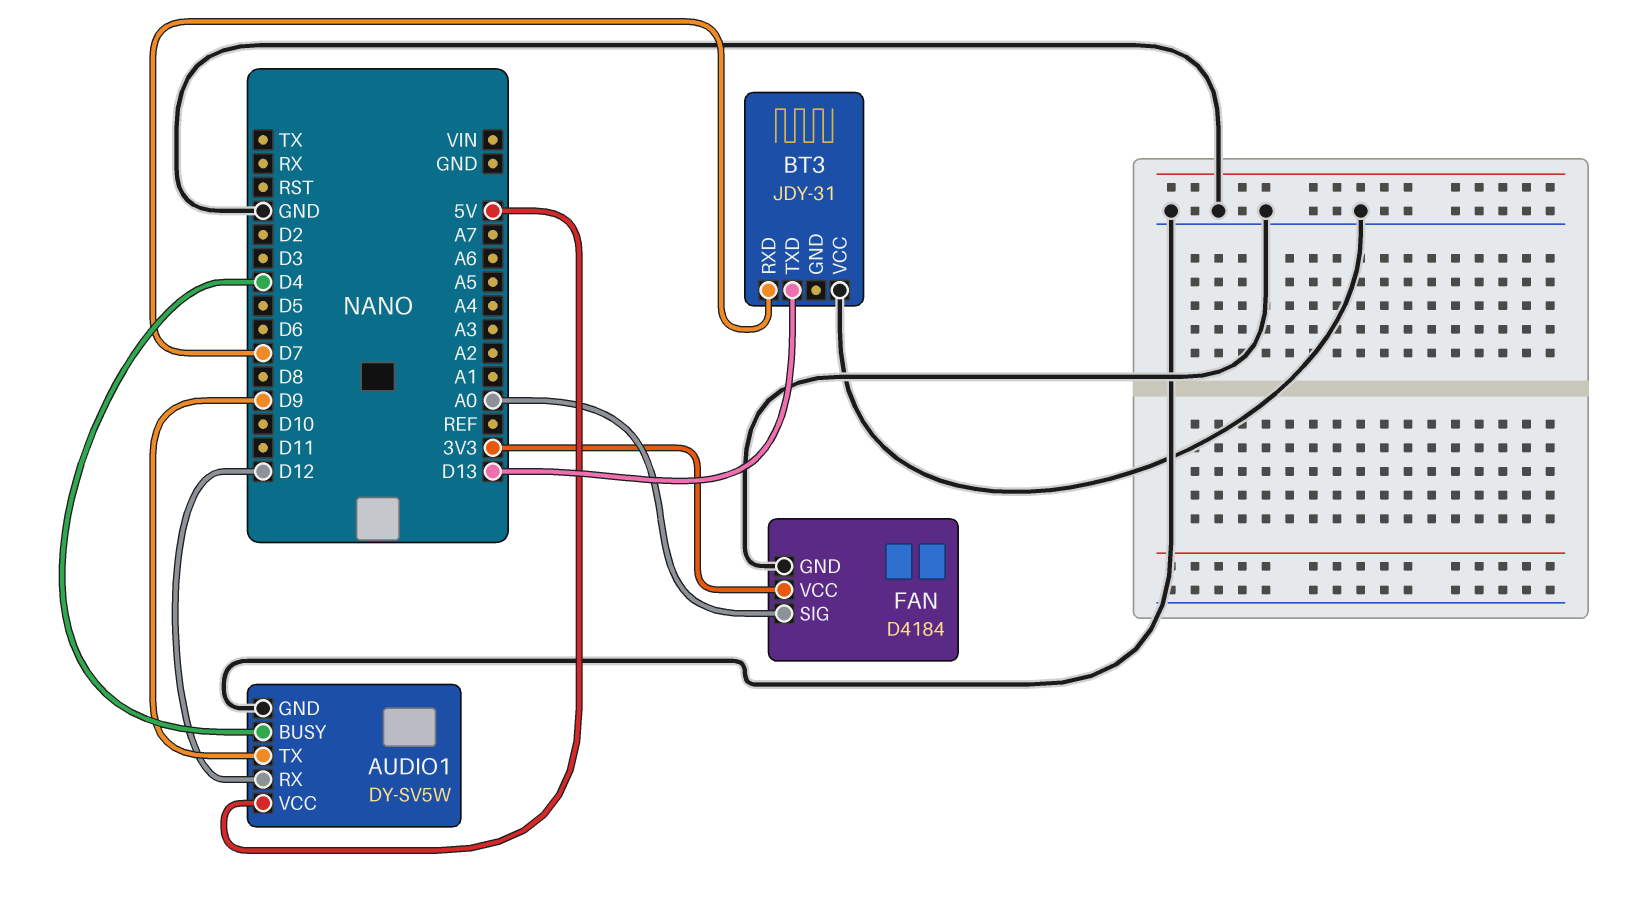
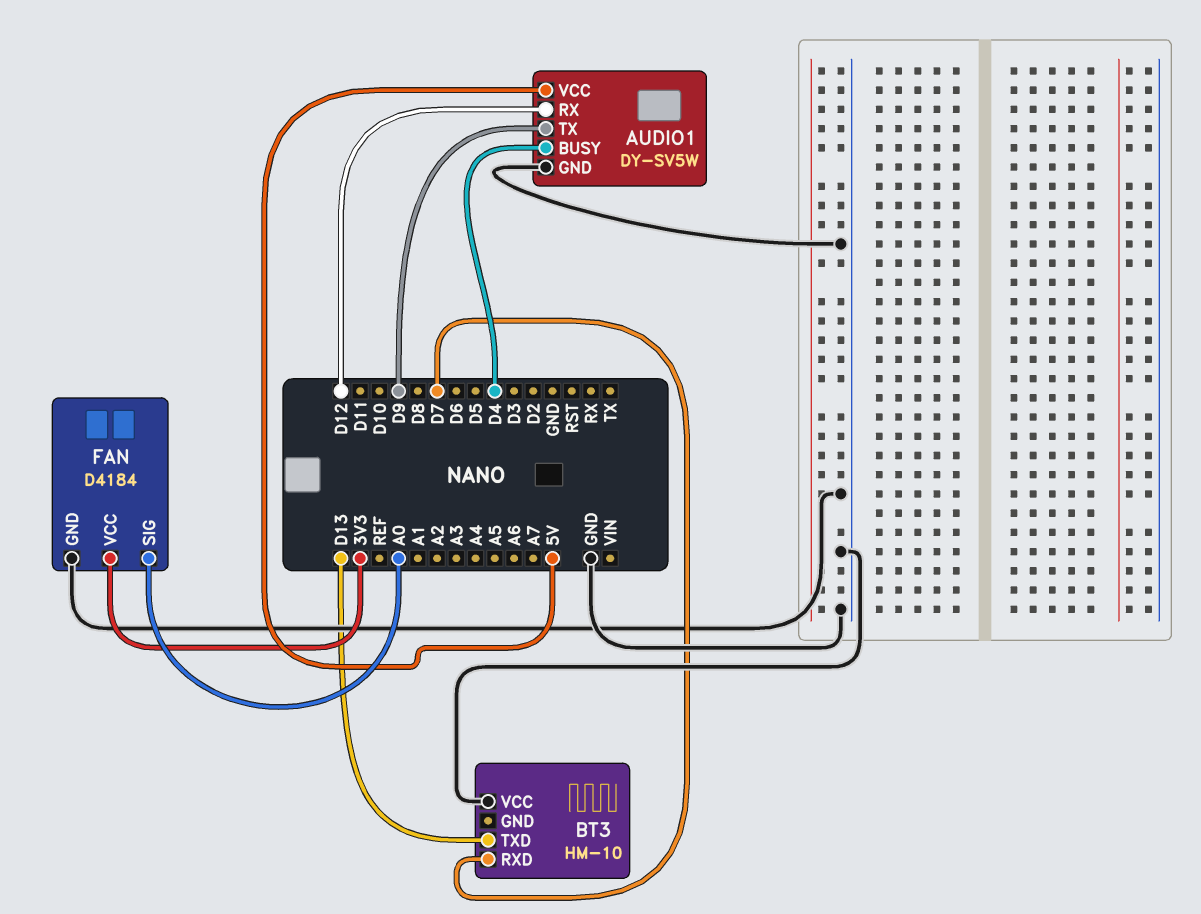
BT3: JDY-31 -> HM-10

